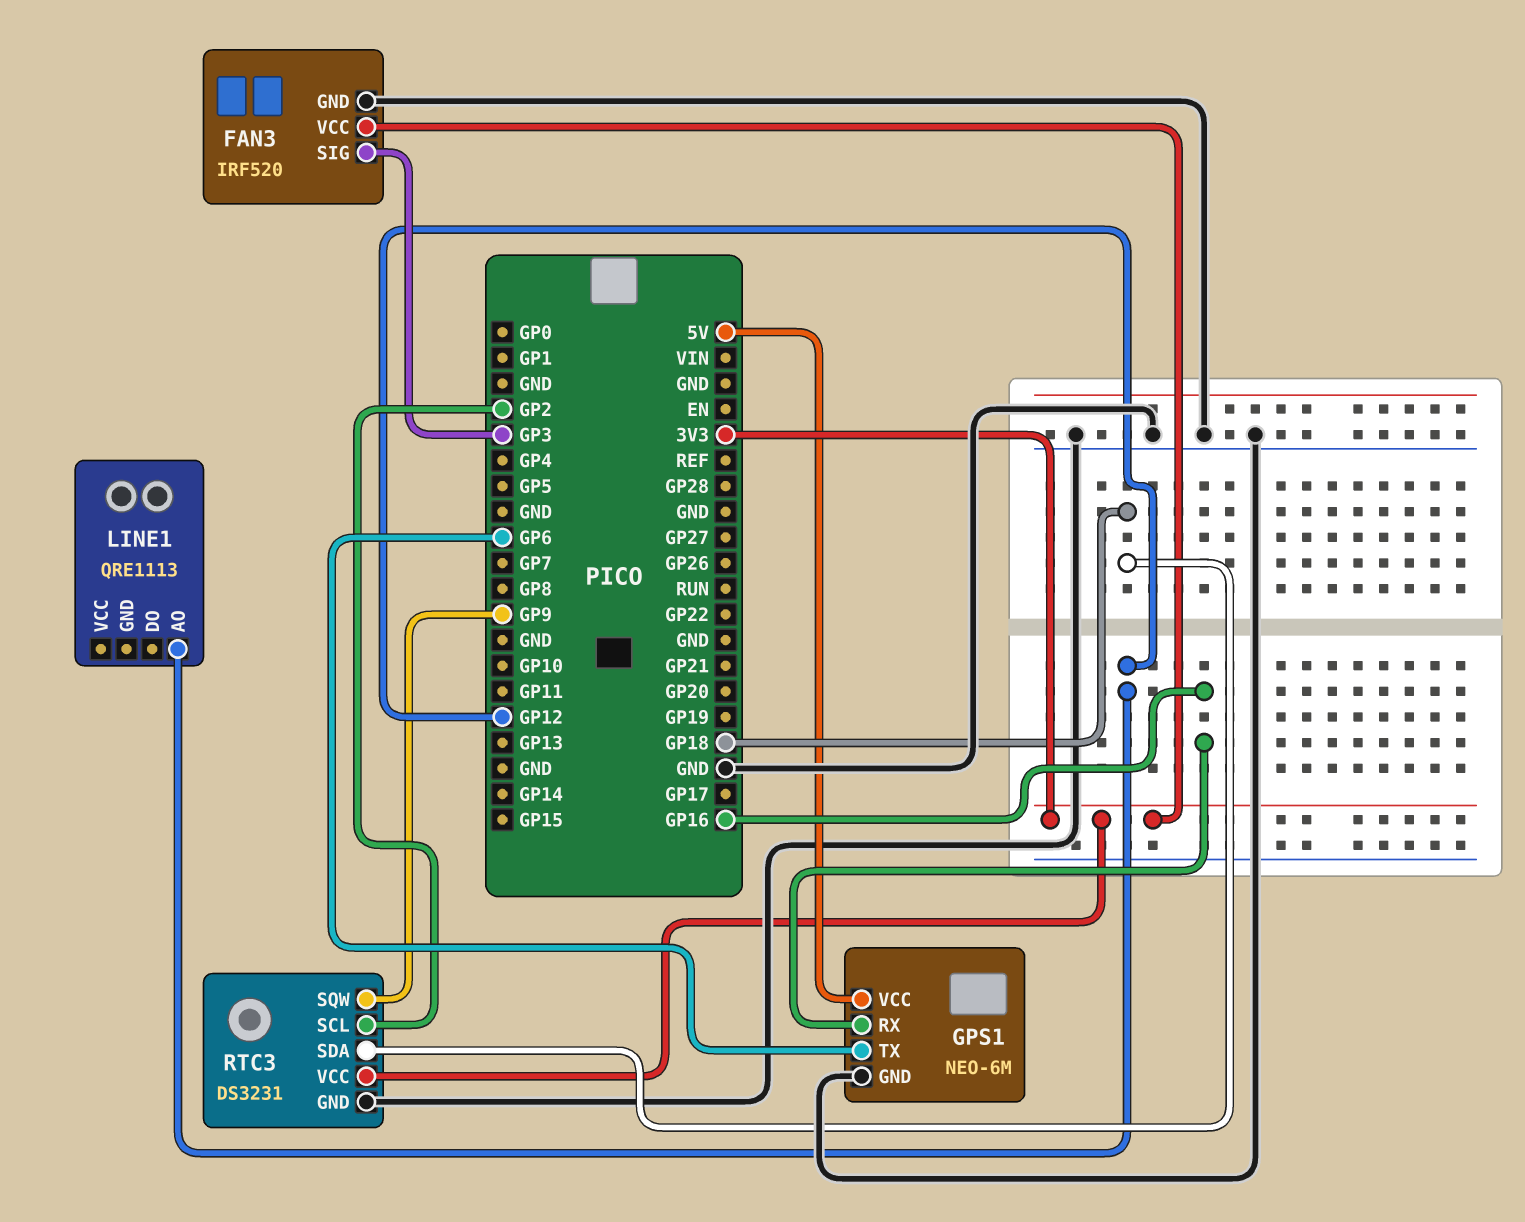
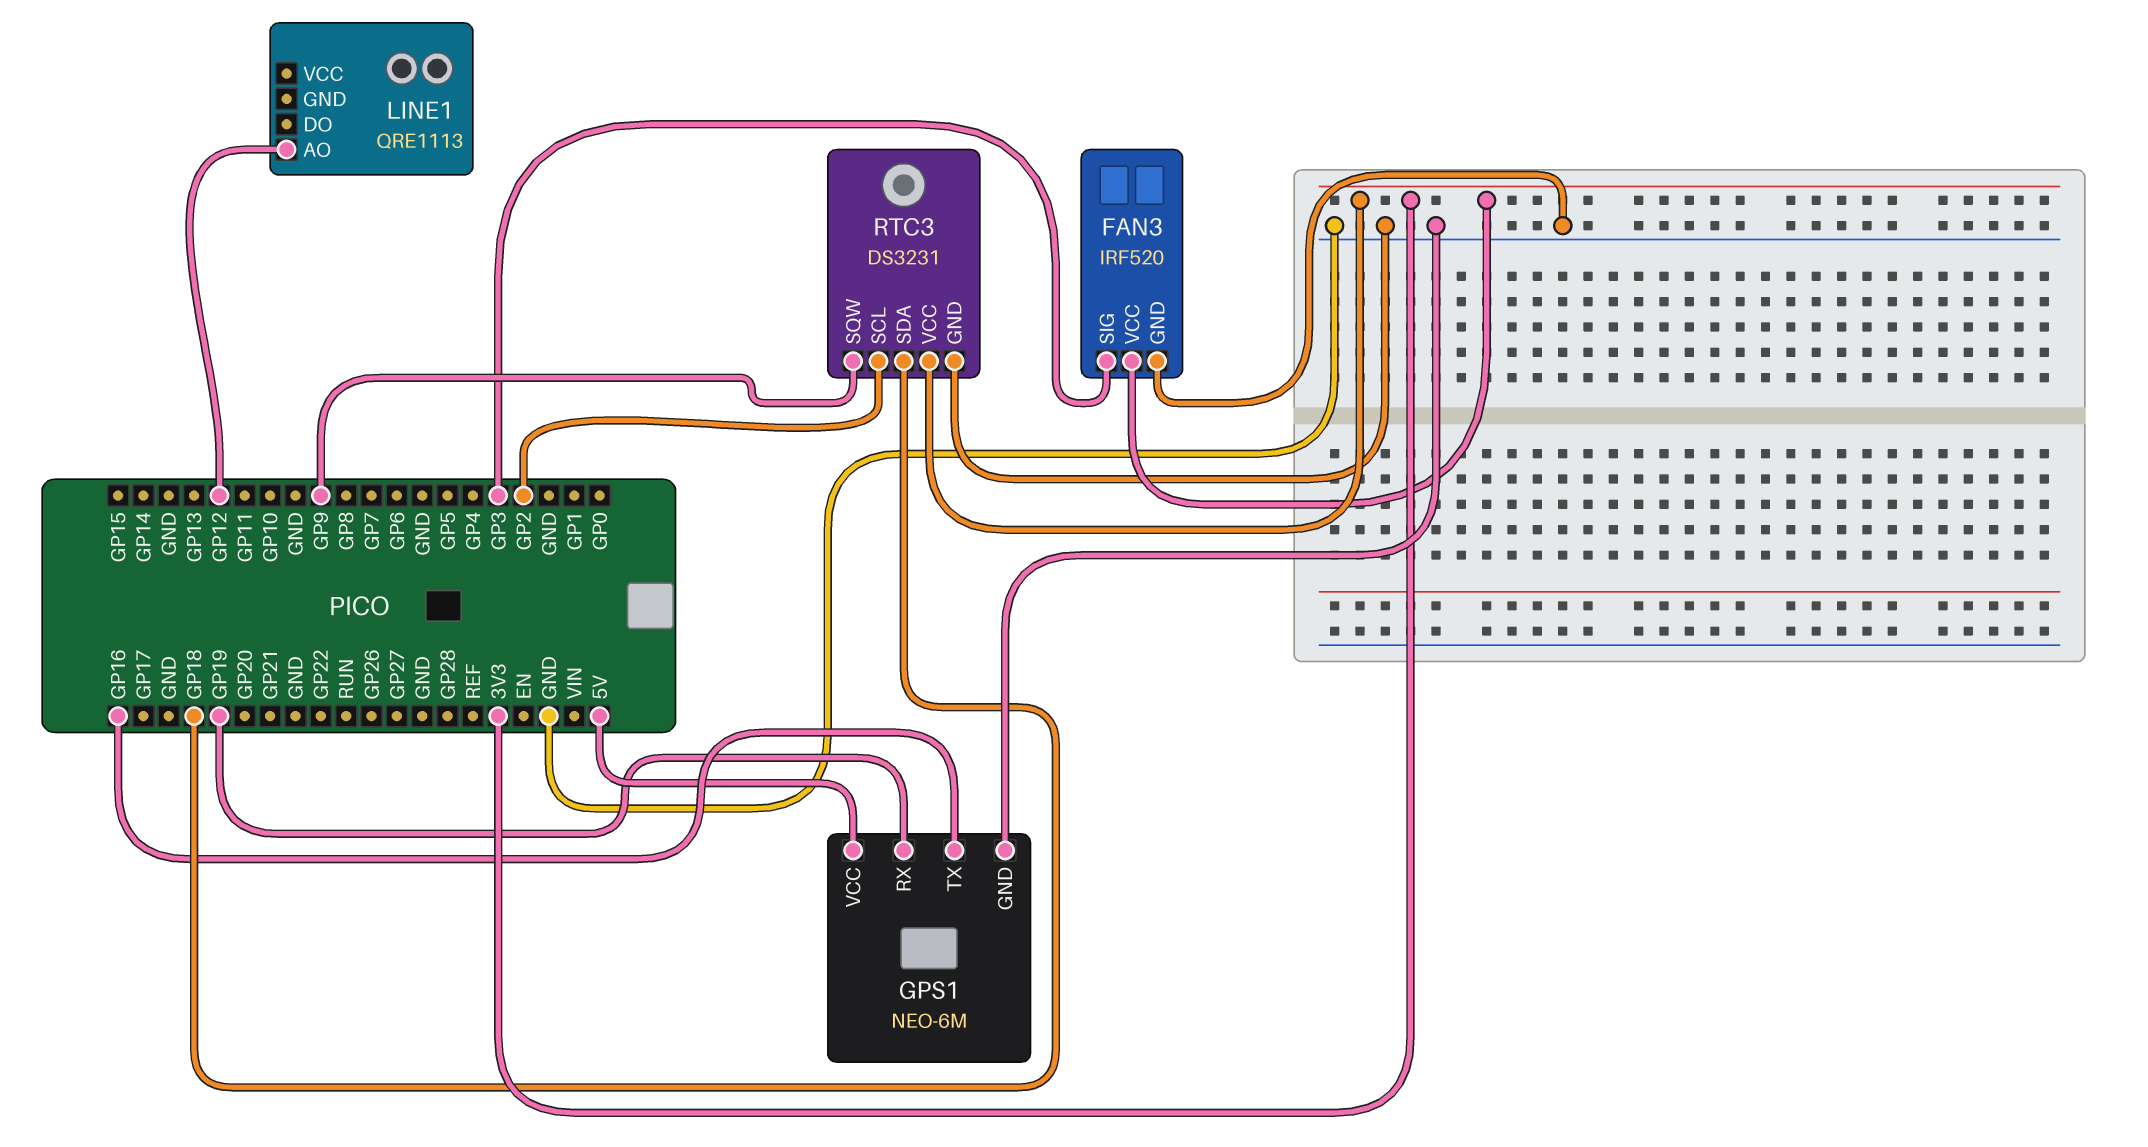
GPS1 pin RX: GP16 -> GP19
GPS1 pin TX: GP6 -> GP16

